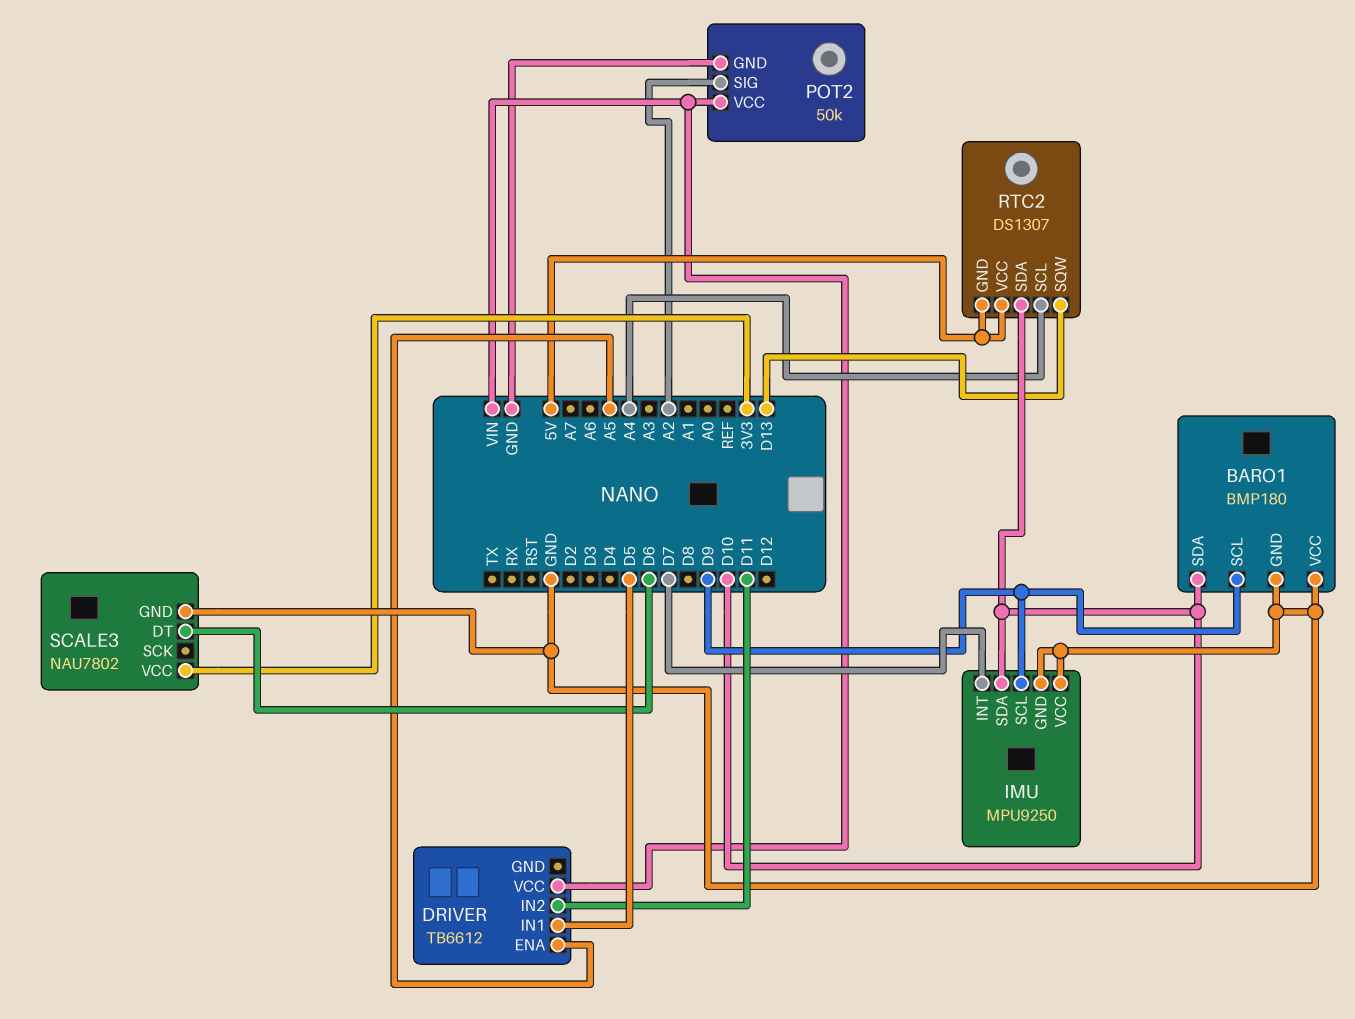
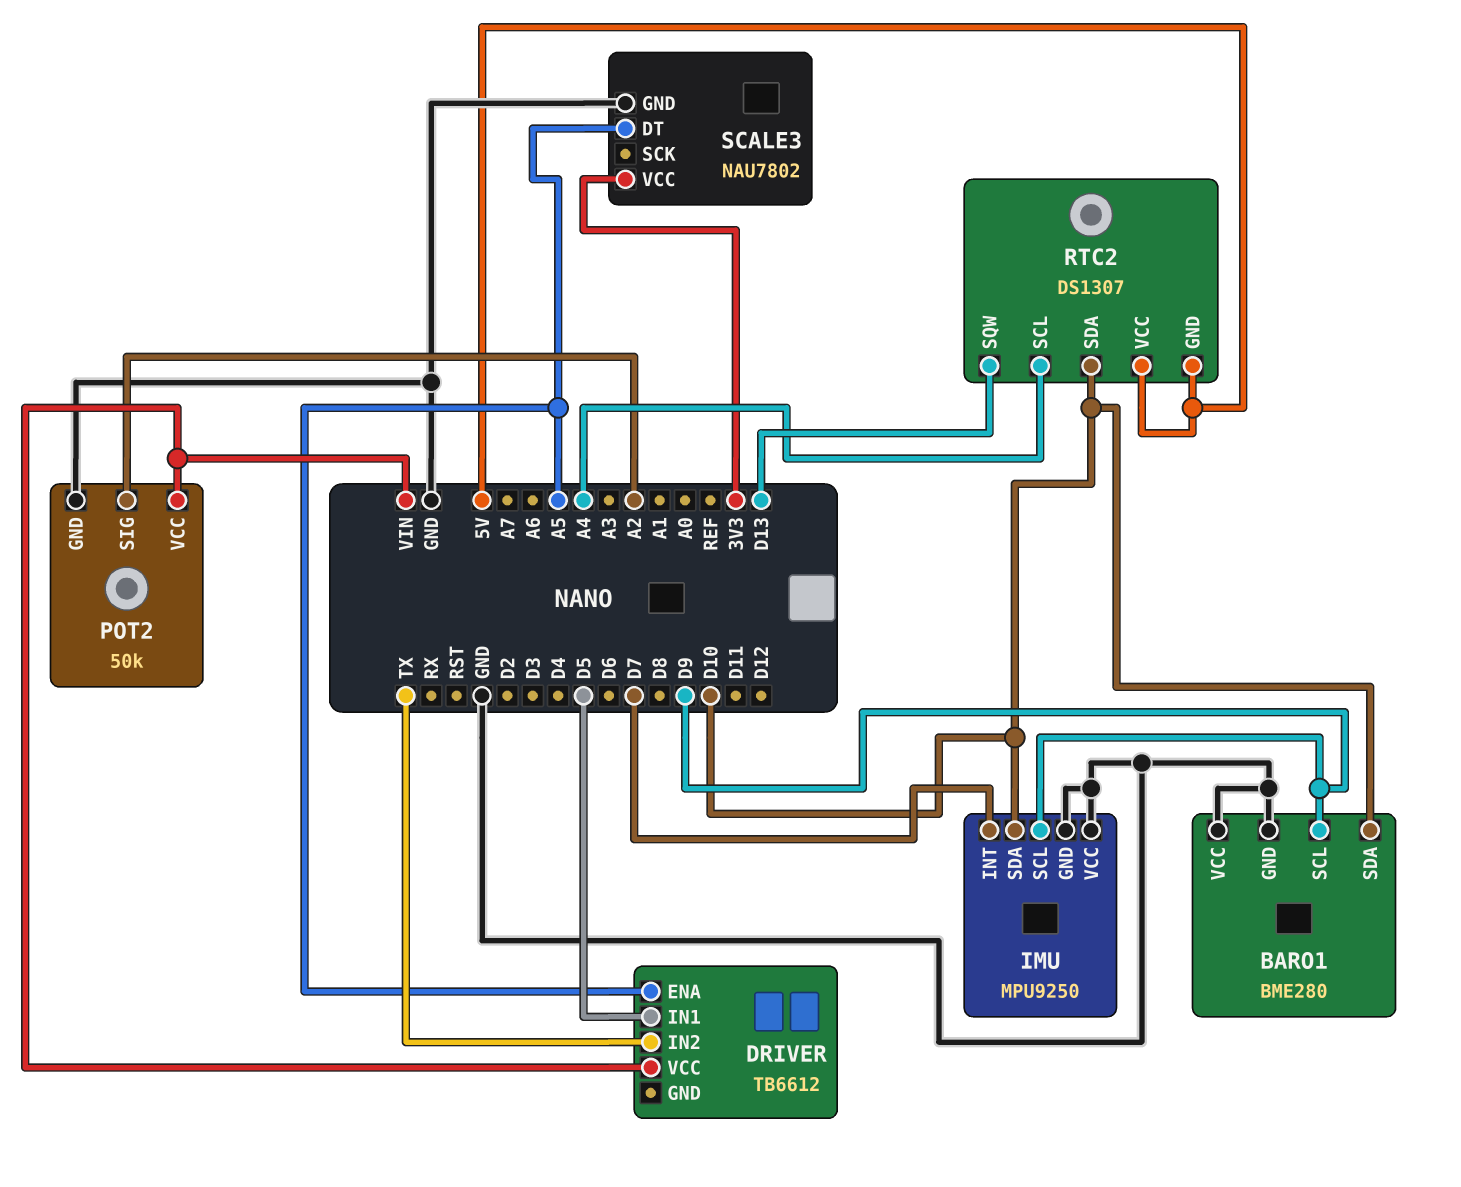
BARO1: BMP180 -> BME280
DRIVER pin IN2: D11 -> TX
SCALE3 pin DT: D6 -> A5

